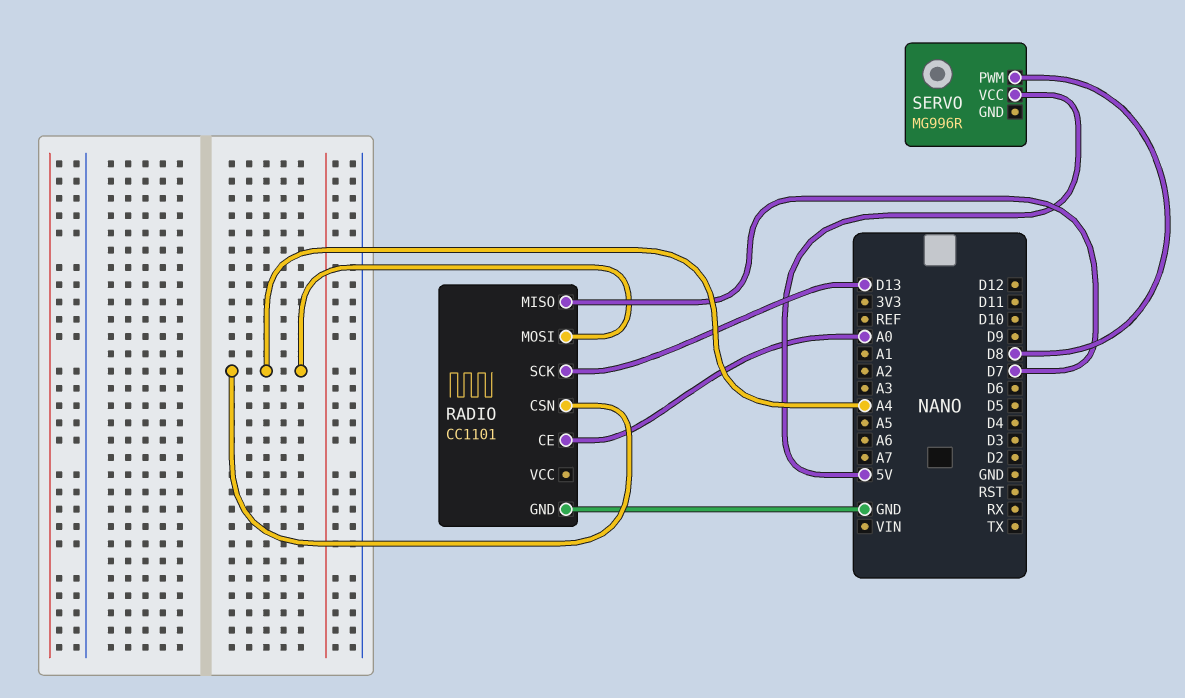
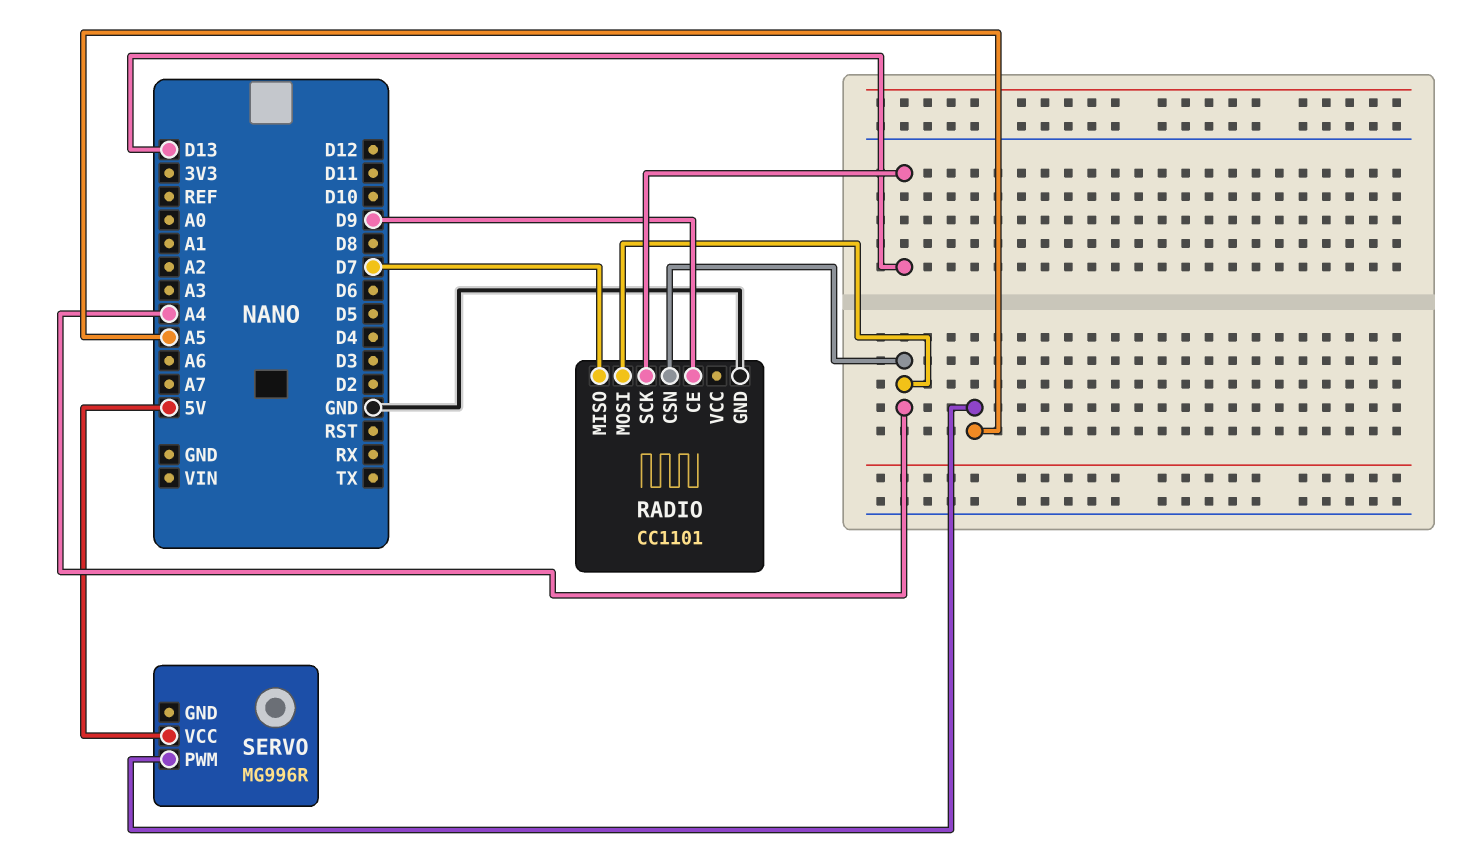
RADIO pin CE: A0 -> D9
SERVO pin PWM: D8 -> A5

